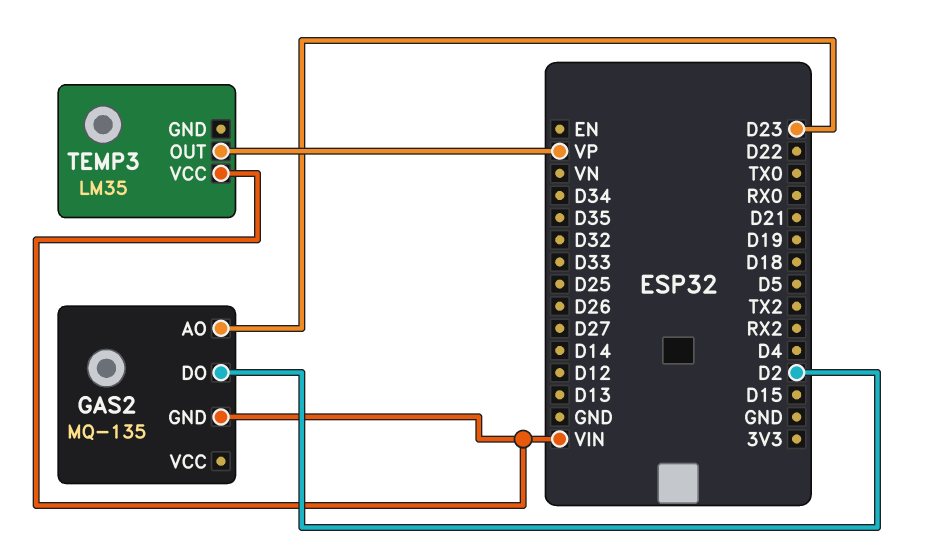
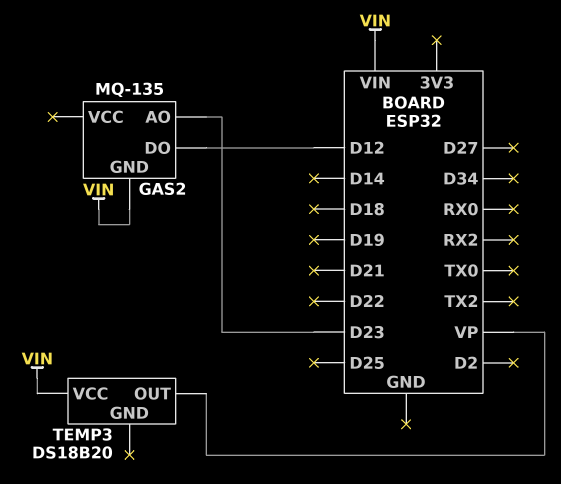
GAS2 pin DO: D2 -> D12
TEMP3: LM35 -> DS18B20

